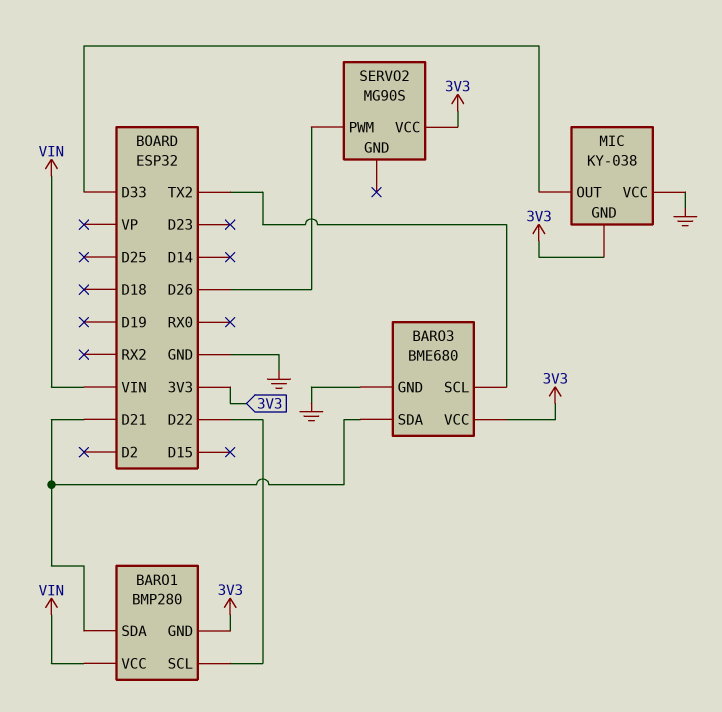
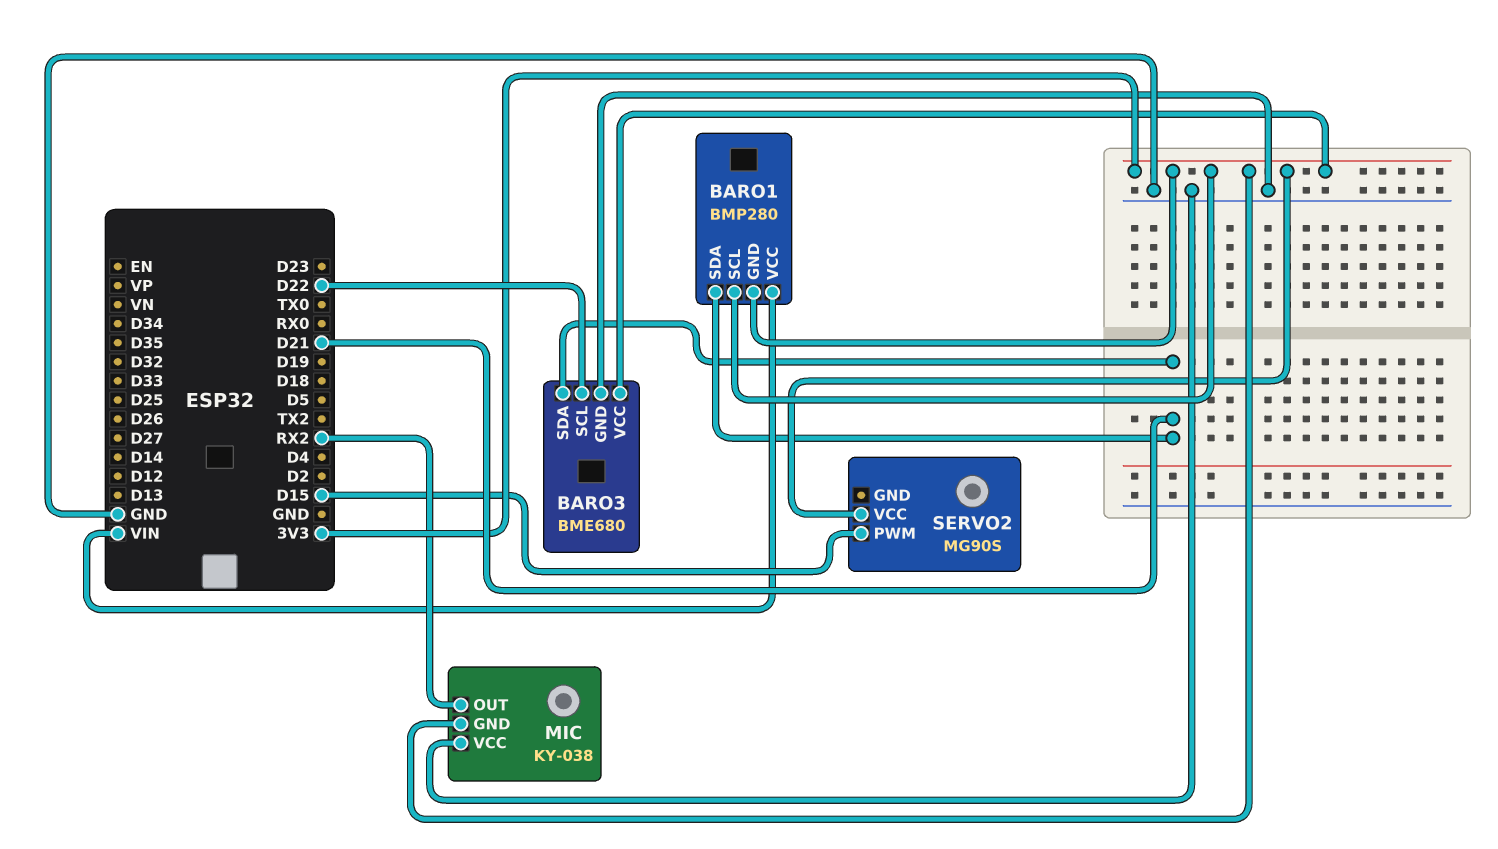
BARO1 pin SCL: D22 -> 3V3
BARO3 pin SCL: TX2 -> D22
MIC pin OUT: D33 -> RX2
SERVO2 pin PWM: D26 -> D15

